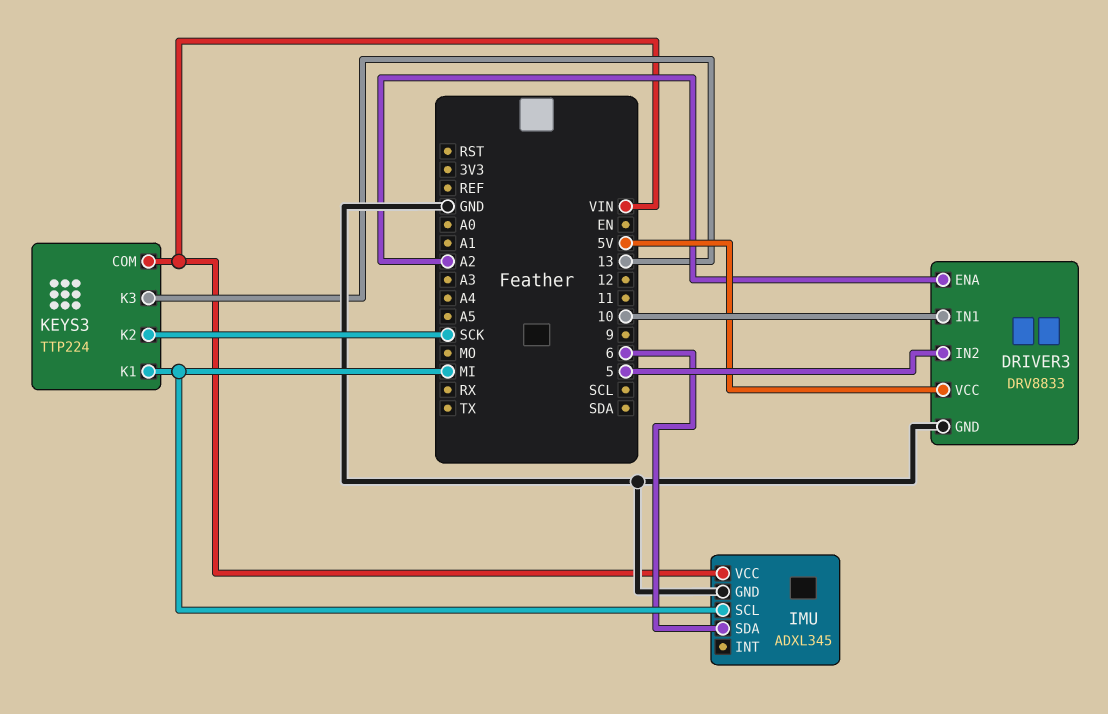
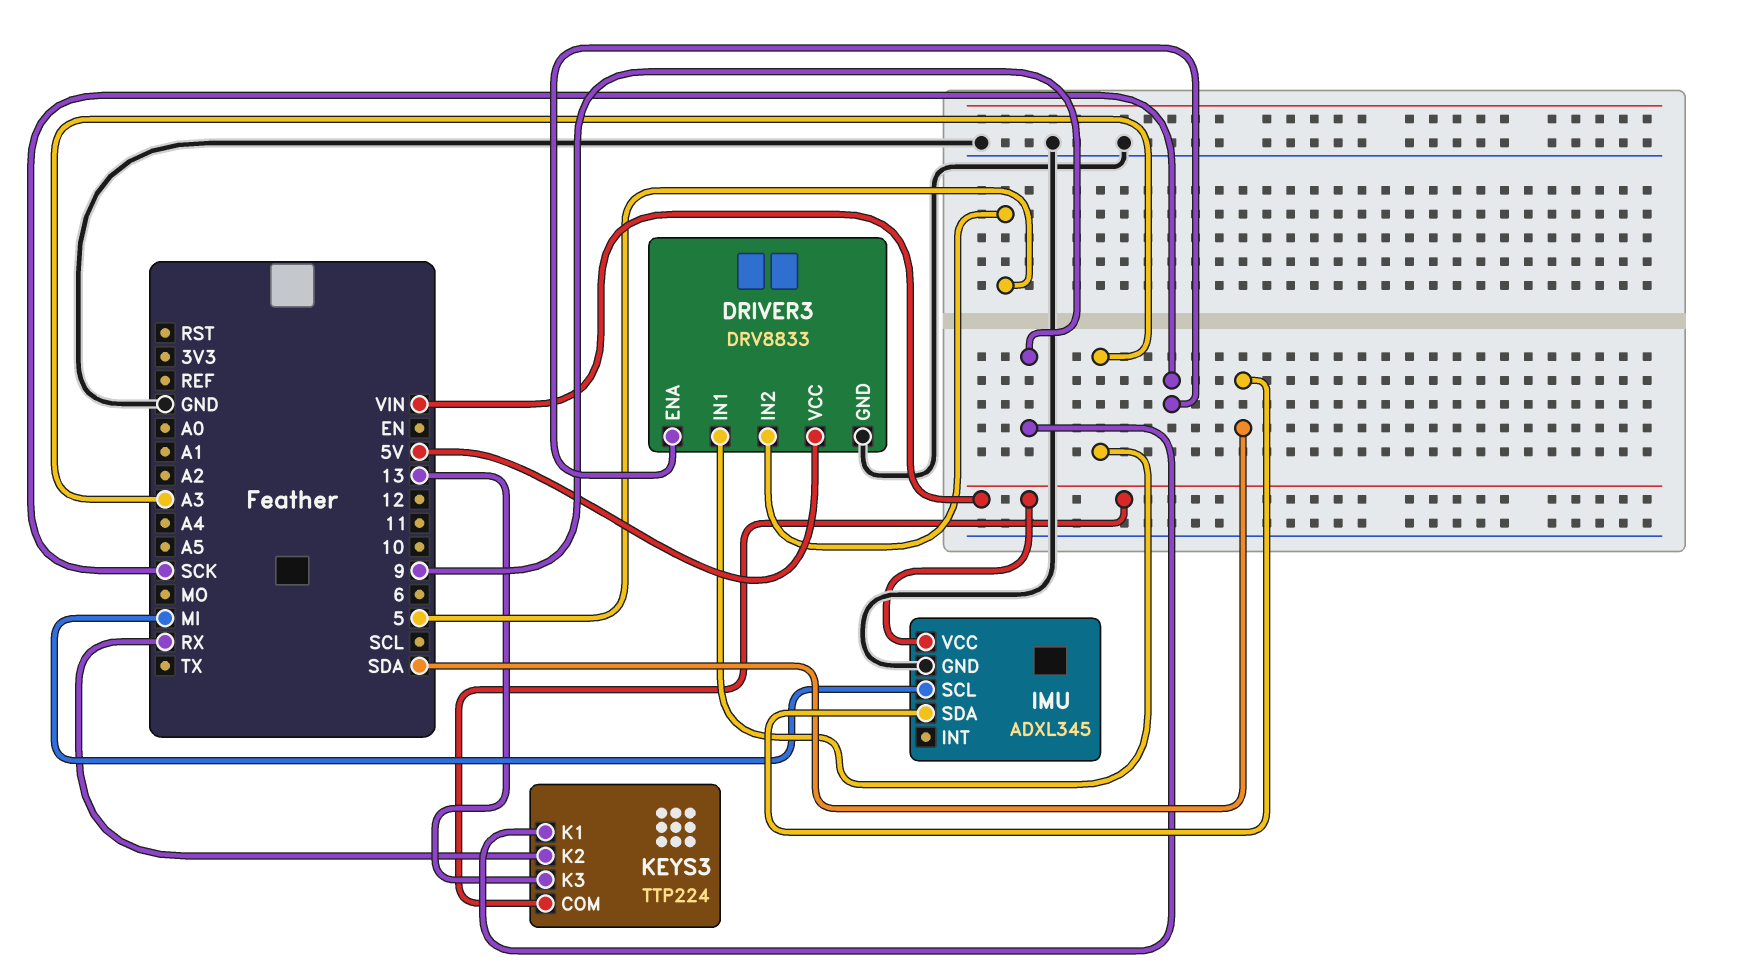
DRIVER3 pin ENA: A2 -> SCK
DRIVER3 pin IN1: 10 -> A3
IMU pin SDA: 6 -> SDA
KEYS3 pin K1: MI -> 9
KEYS3 pin K2: SCK -> RX

